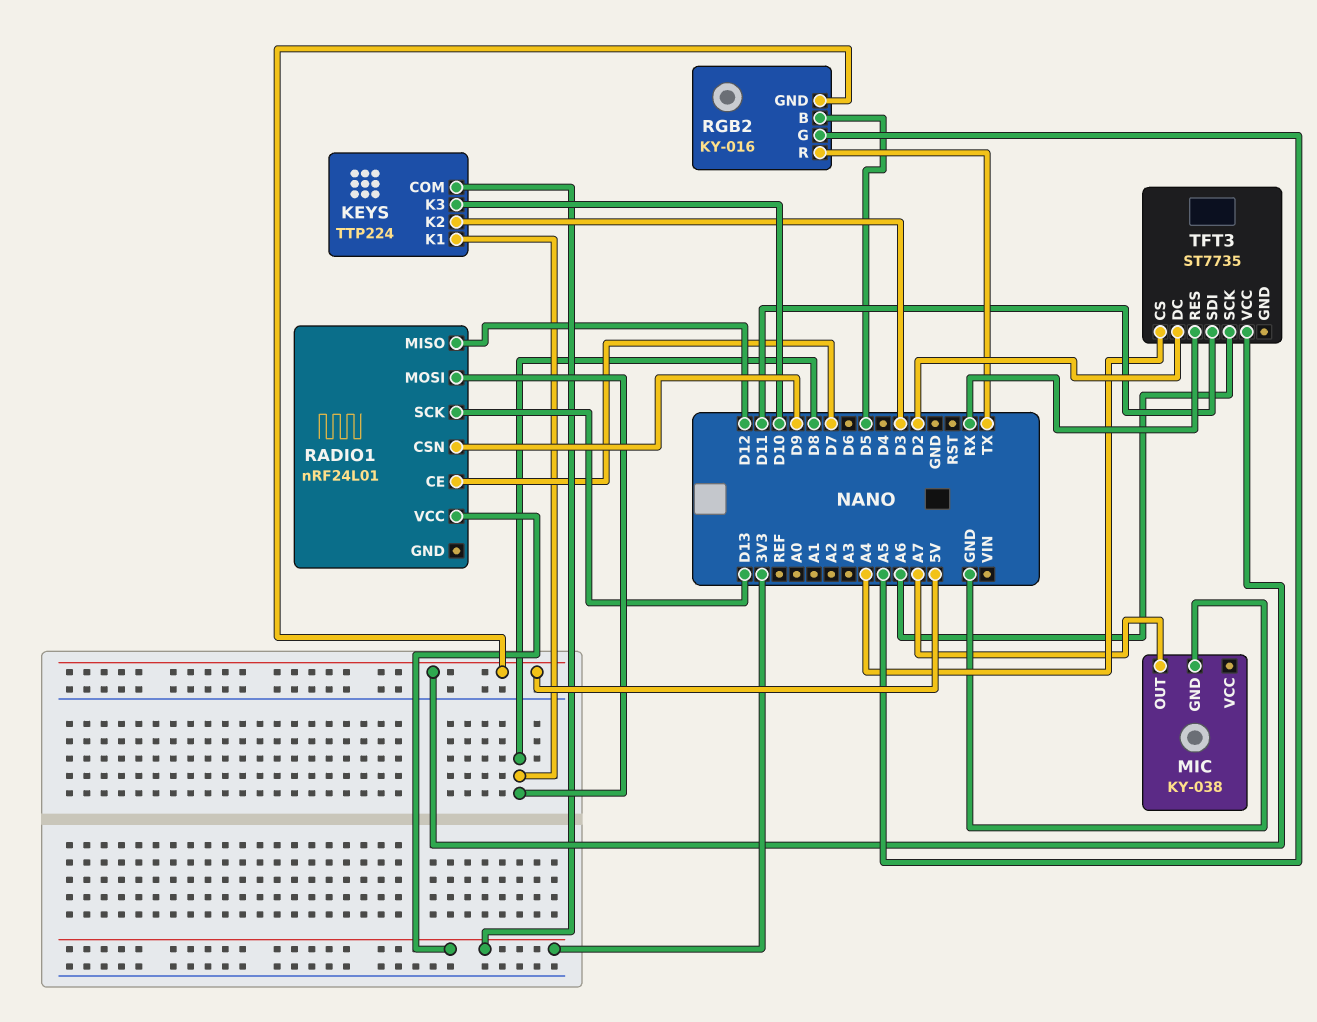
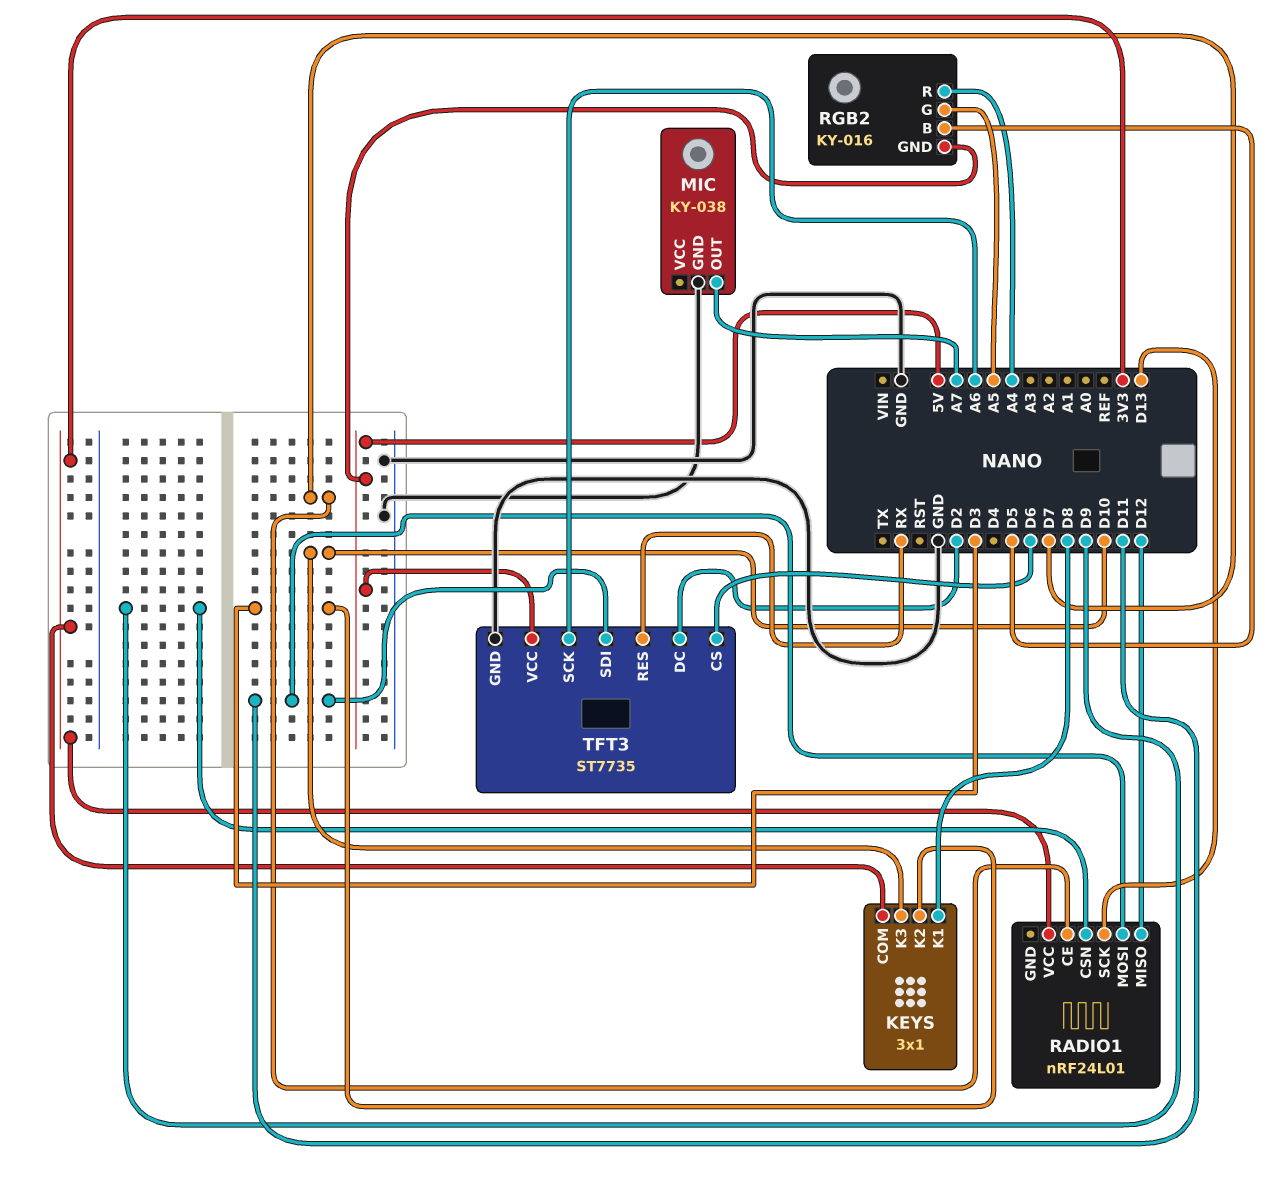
KEYS: TTP224 -> 3x1
RADIO1 pin MOSI: D8 -> D11
RGB2 pin R: TX -> A4
TFT3 pin CS: A4 -> D6
TFT3 pin GND: none -> GND

